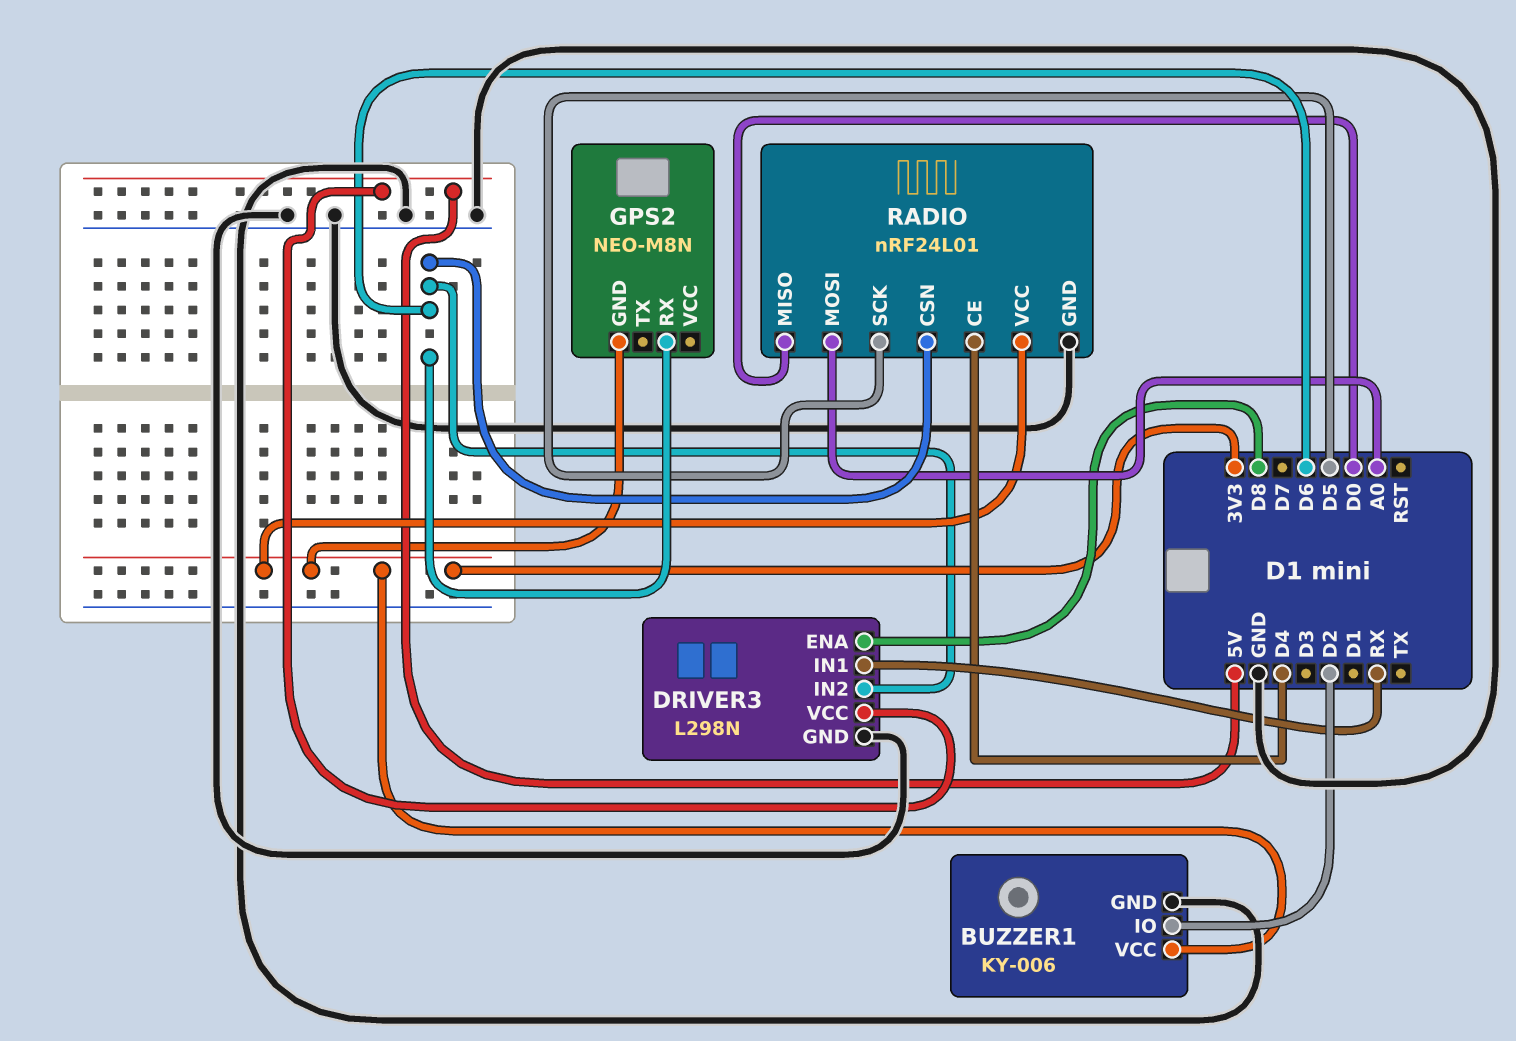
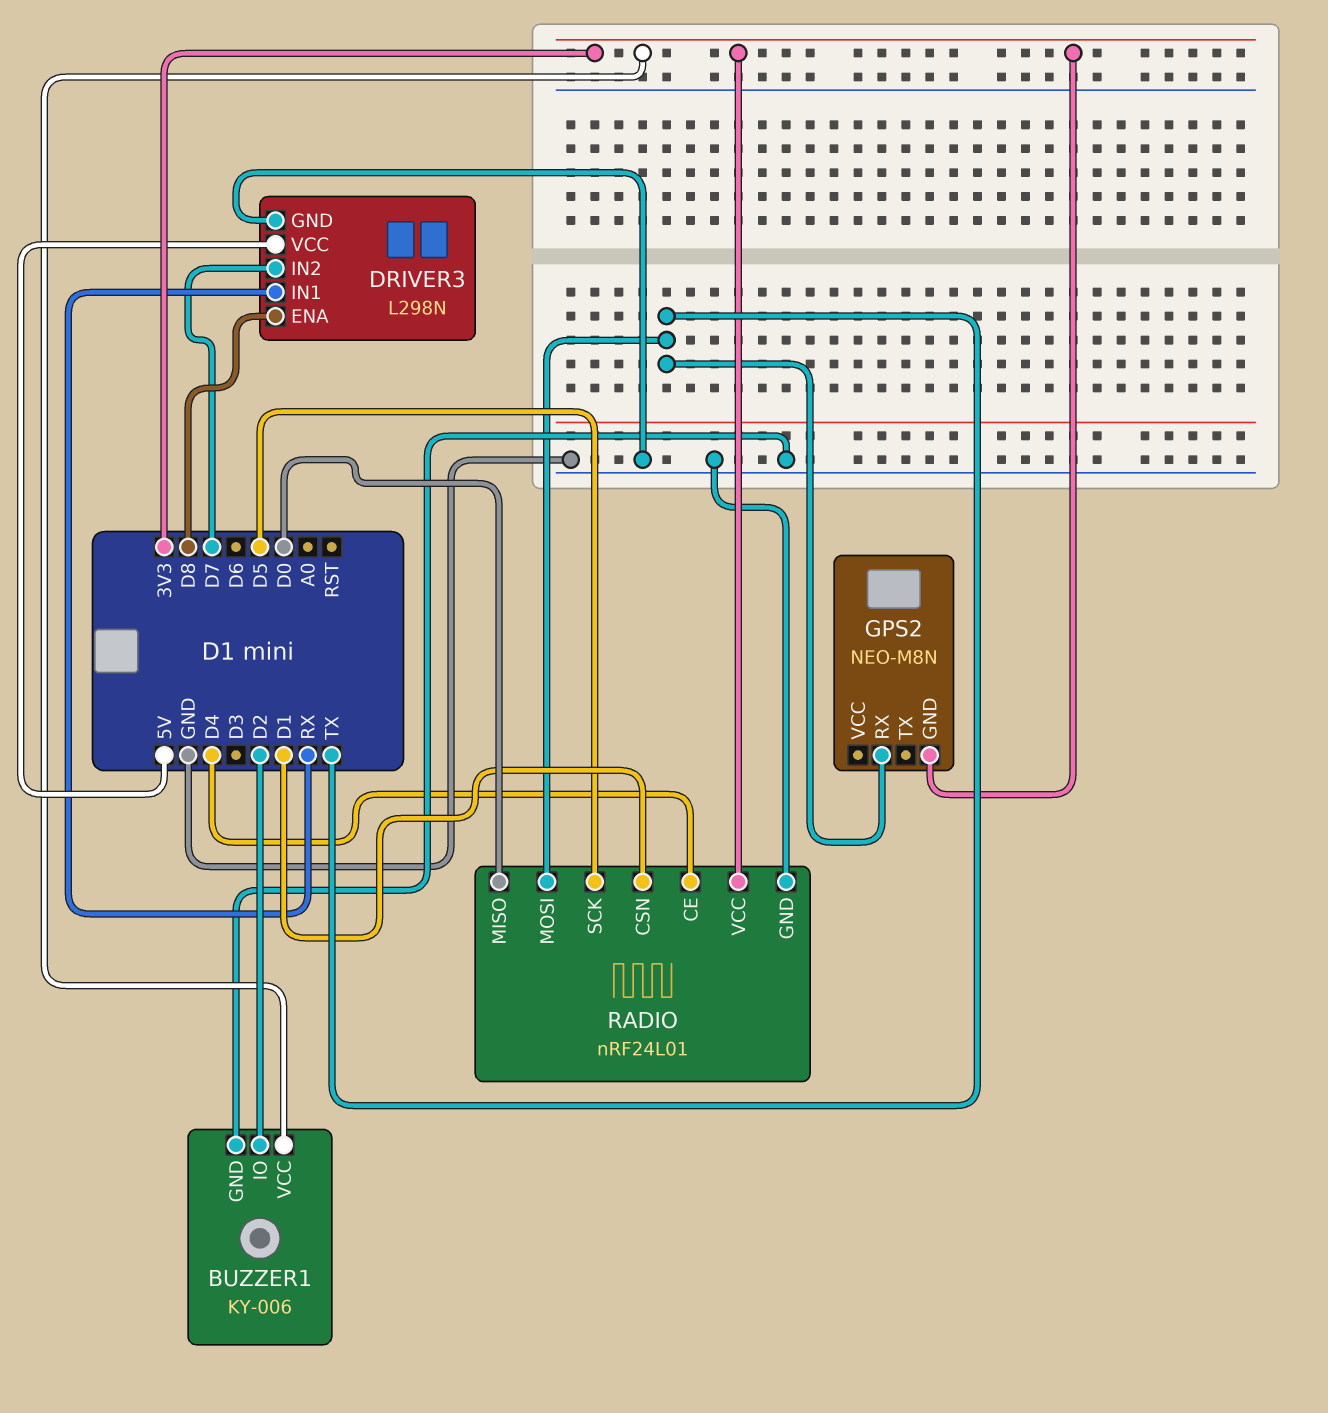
DRIVER3 pin IN2: D6 -> D7
GPS2 pin RX: D6 -> TX
RADIO pin CSN: D6 -> D1
RADIO pin MOSI: A0 -> TX

